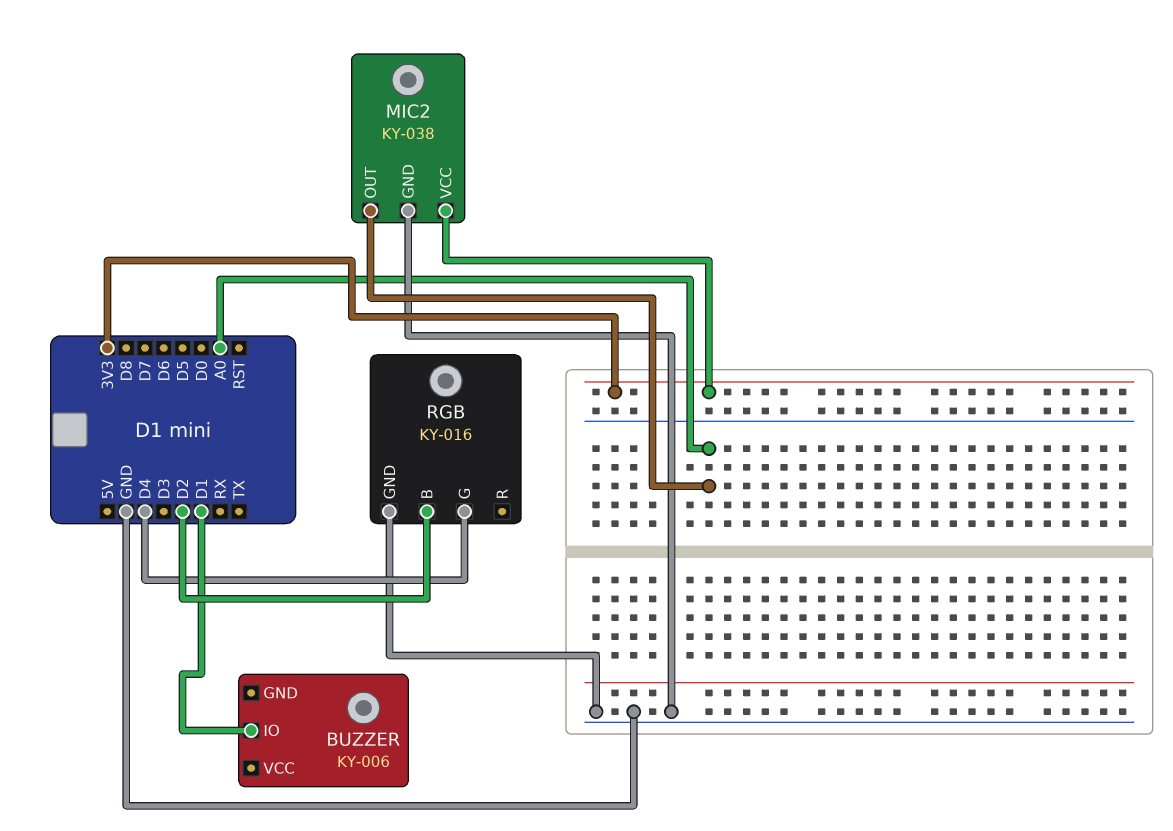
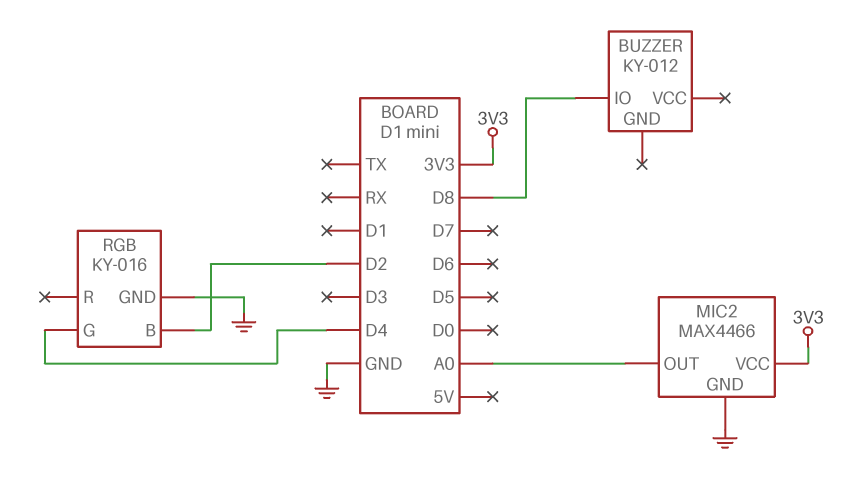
BUZZER: KY-006 -> KY-012
BUZZER pin IO: D1 -> D8
MIC2: KY-038 -> MAX4466

